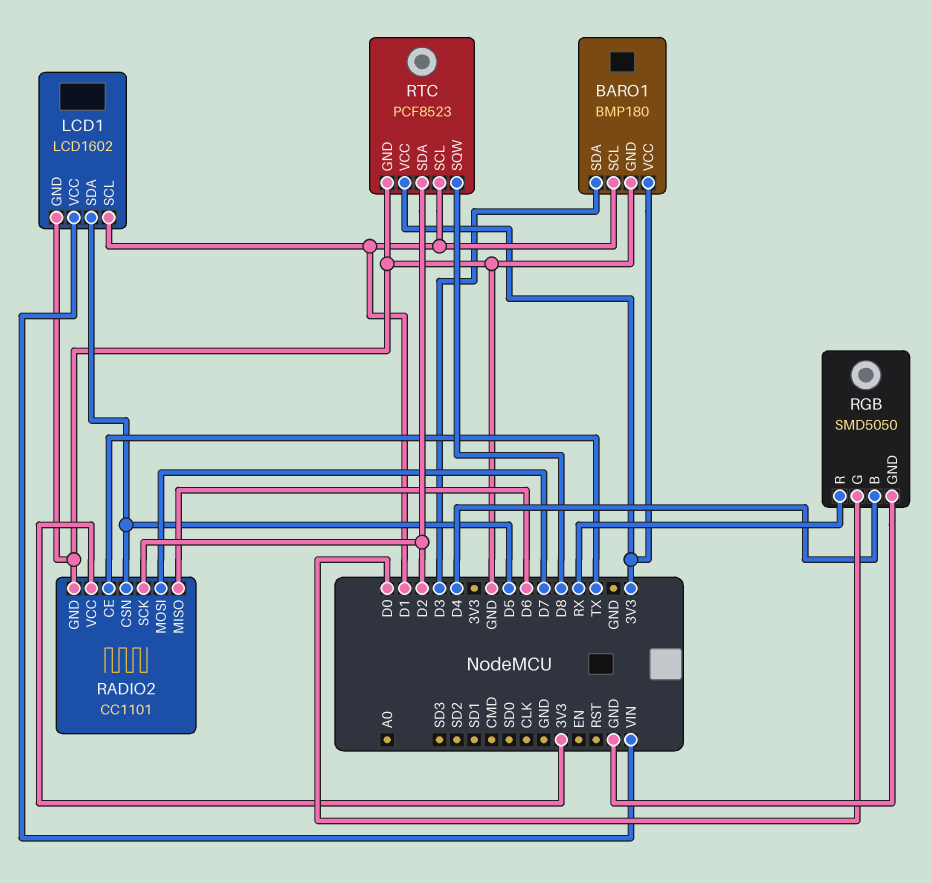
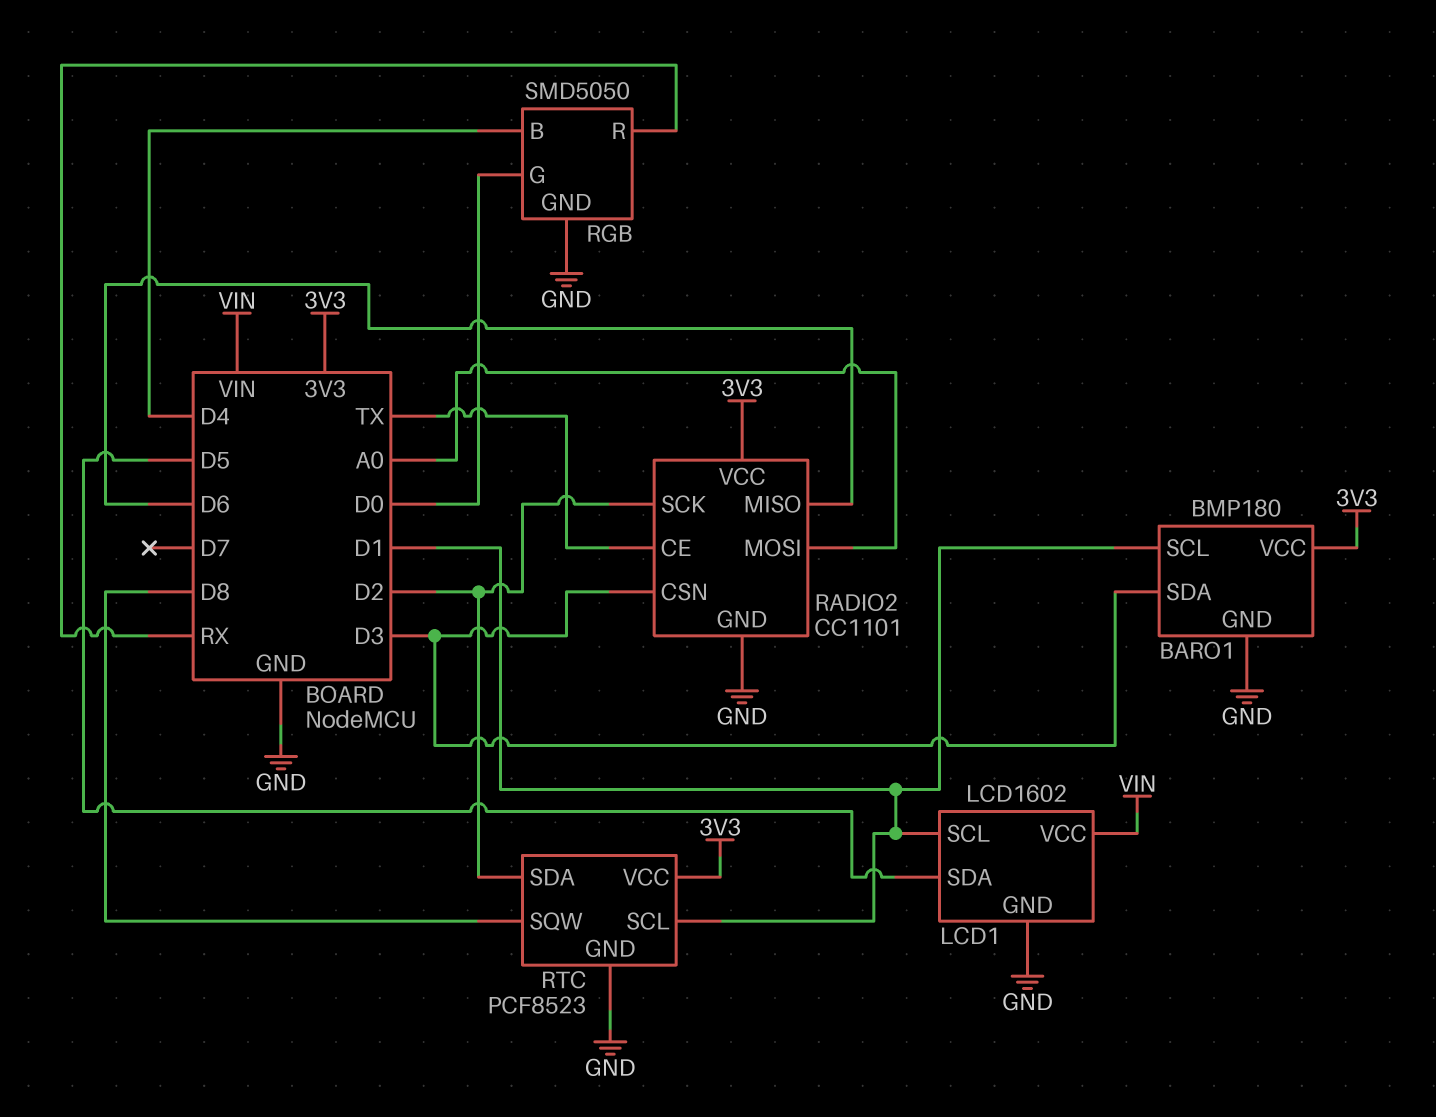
RADIO2 pin CSN: D5 -> D3
RADIO2 pin MOSI: D7 -> A0

